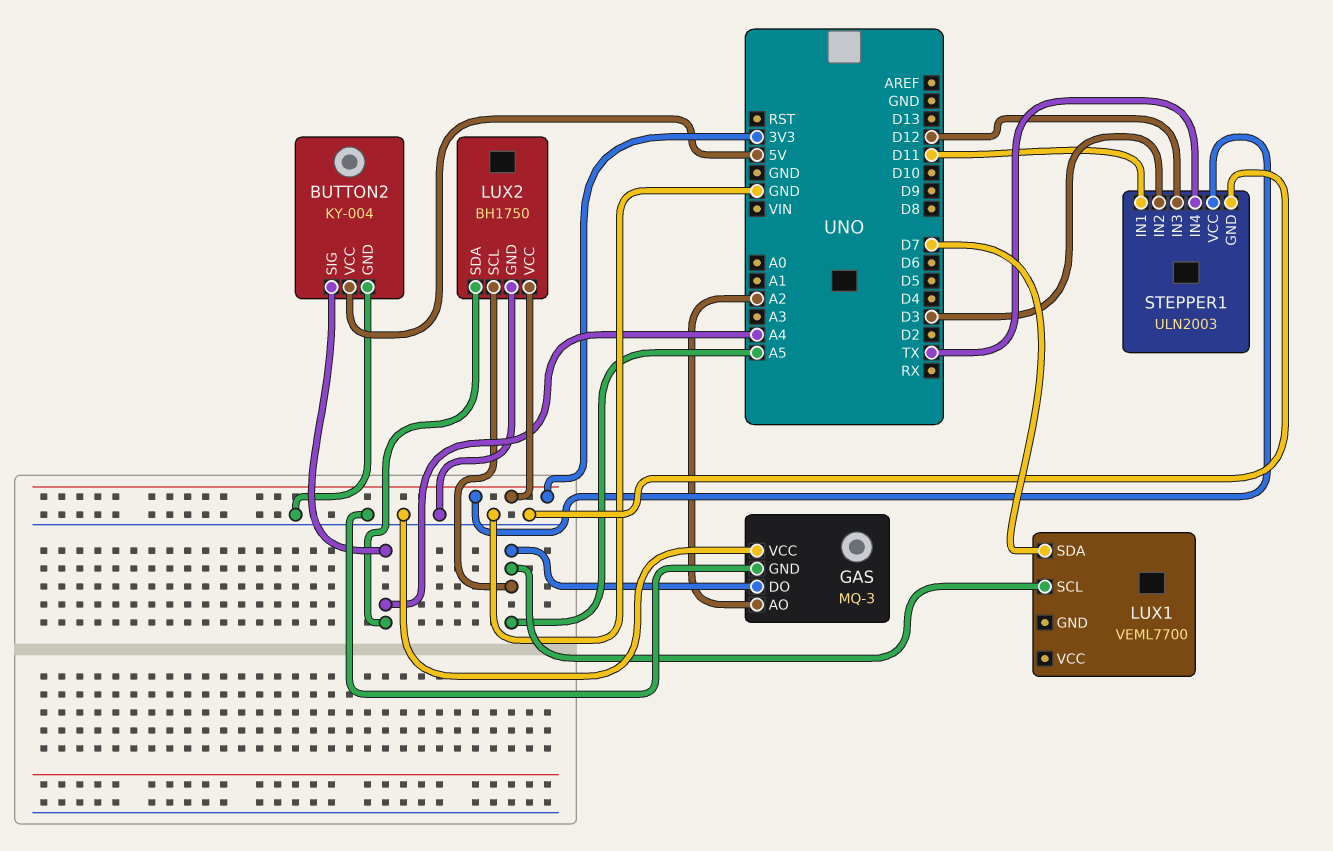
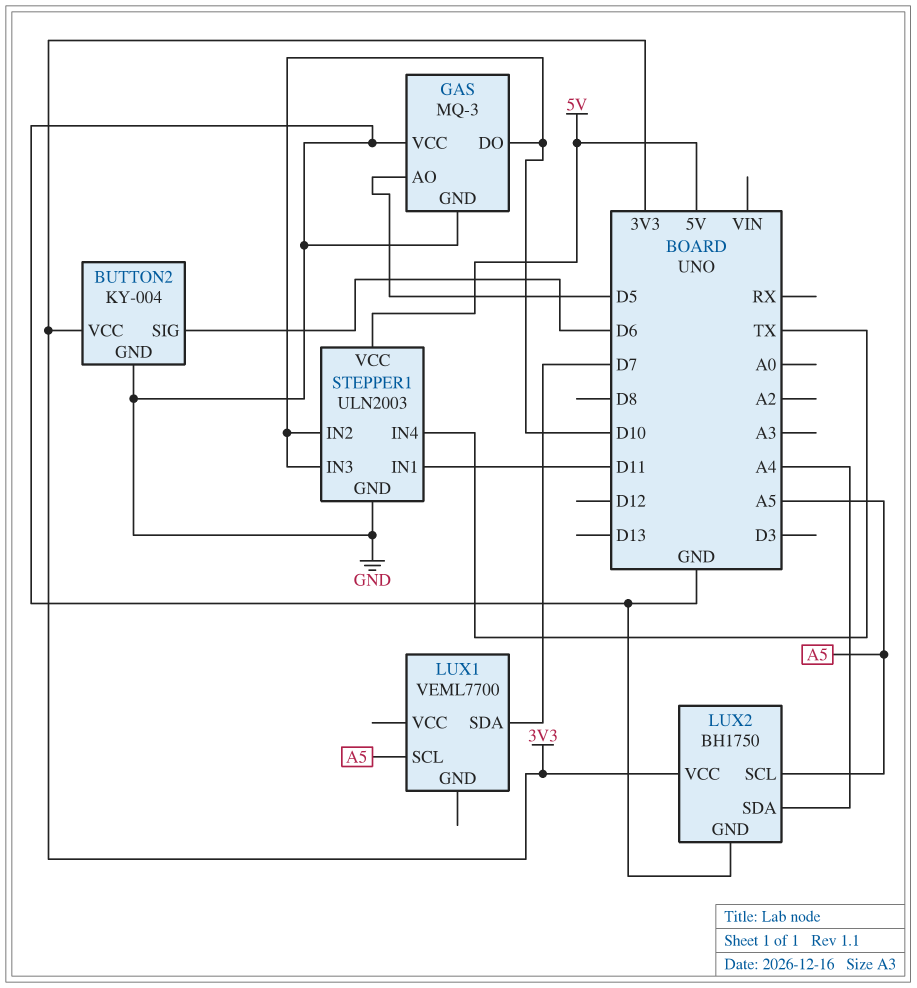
BUTTON2 pin SIG: A4 -> D6
BUTTON2 pin VCC: 5V -> 3V3
GAS pin AO: A2 -> D5
GAS pin DO: A5 -> D10
STEPPER1 pin IN2: D3 -> D10
STEPPER1 pin IN3: D12 -> D10
STEPPER1 pin VCC: 3V3 -> 5V

